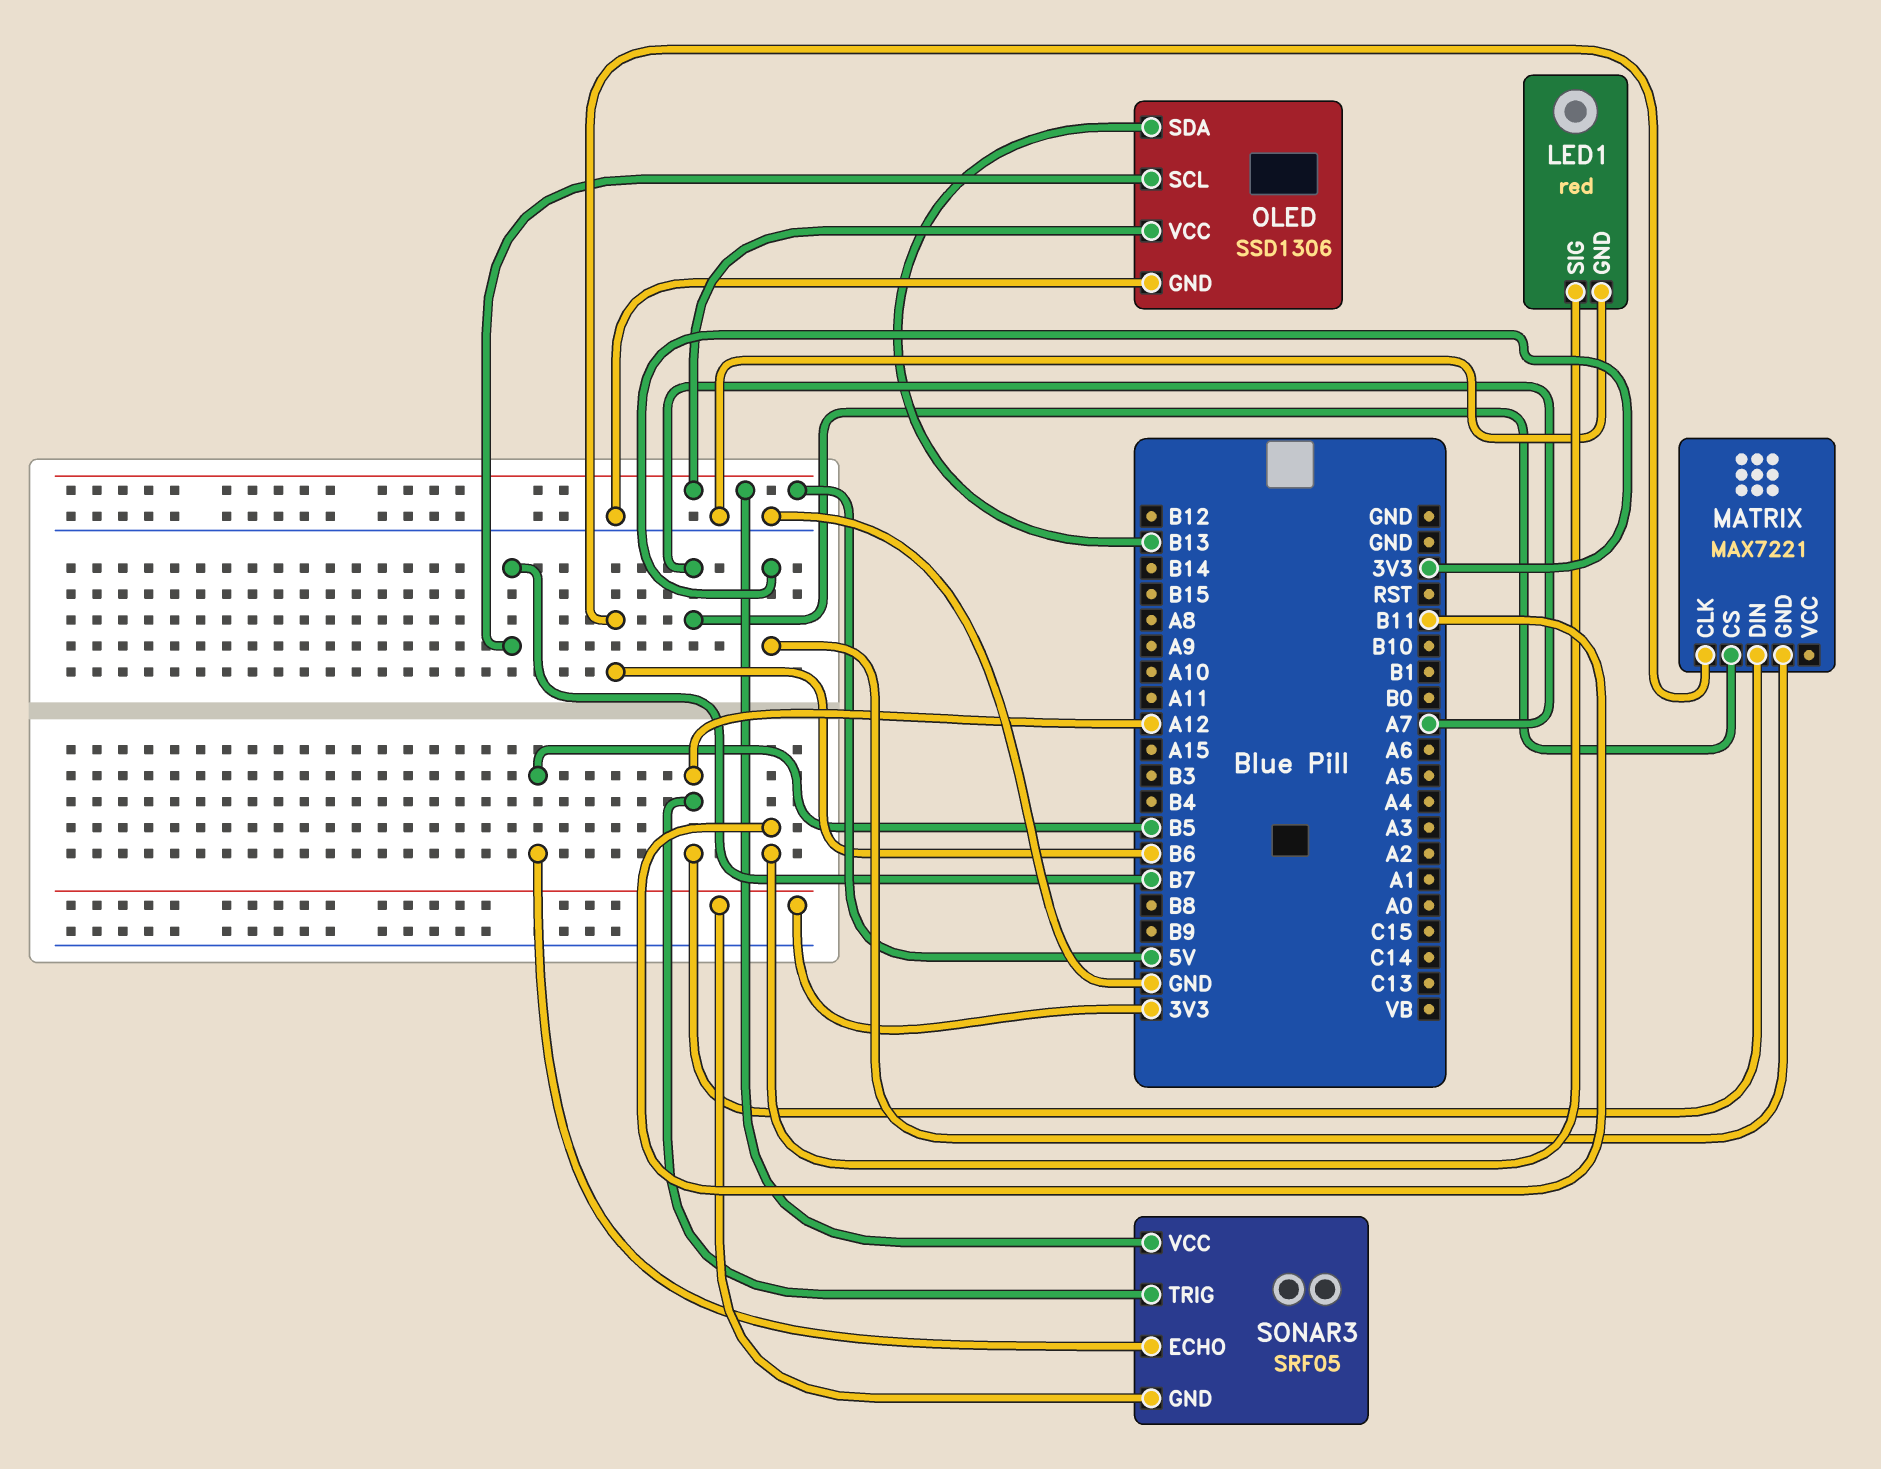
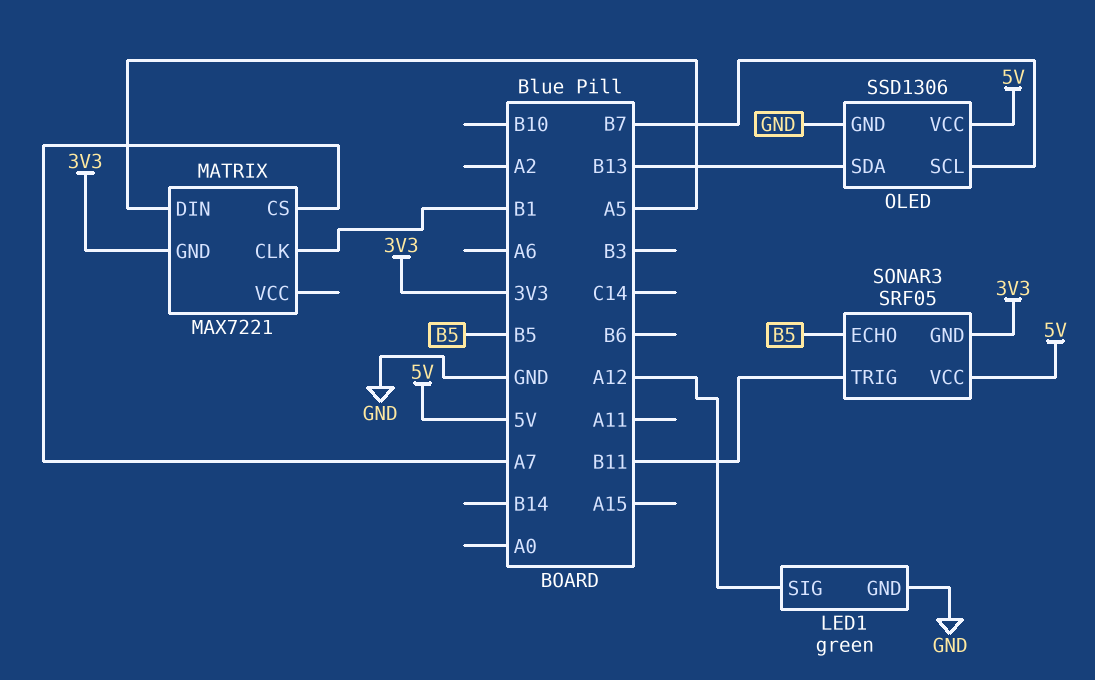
LED1: red -> green
LED1 pin SIG: B11 -> A12
MATRIX pin CLK: B6 -> B1
MATRIX pin DIN: A12 -> A5
SONAR3 pin TRIG: A12 -> B11

